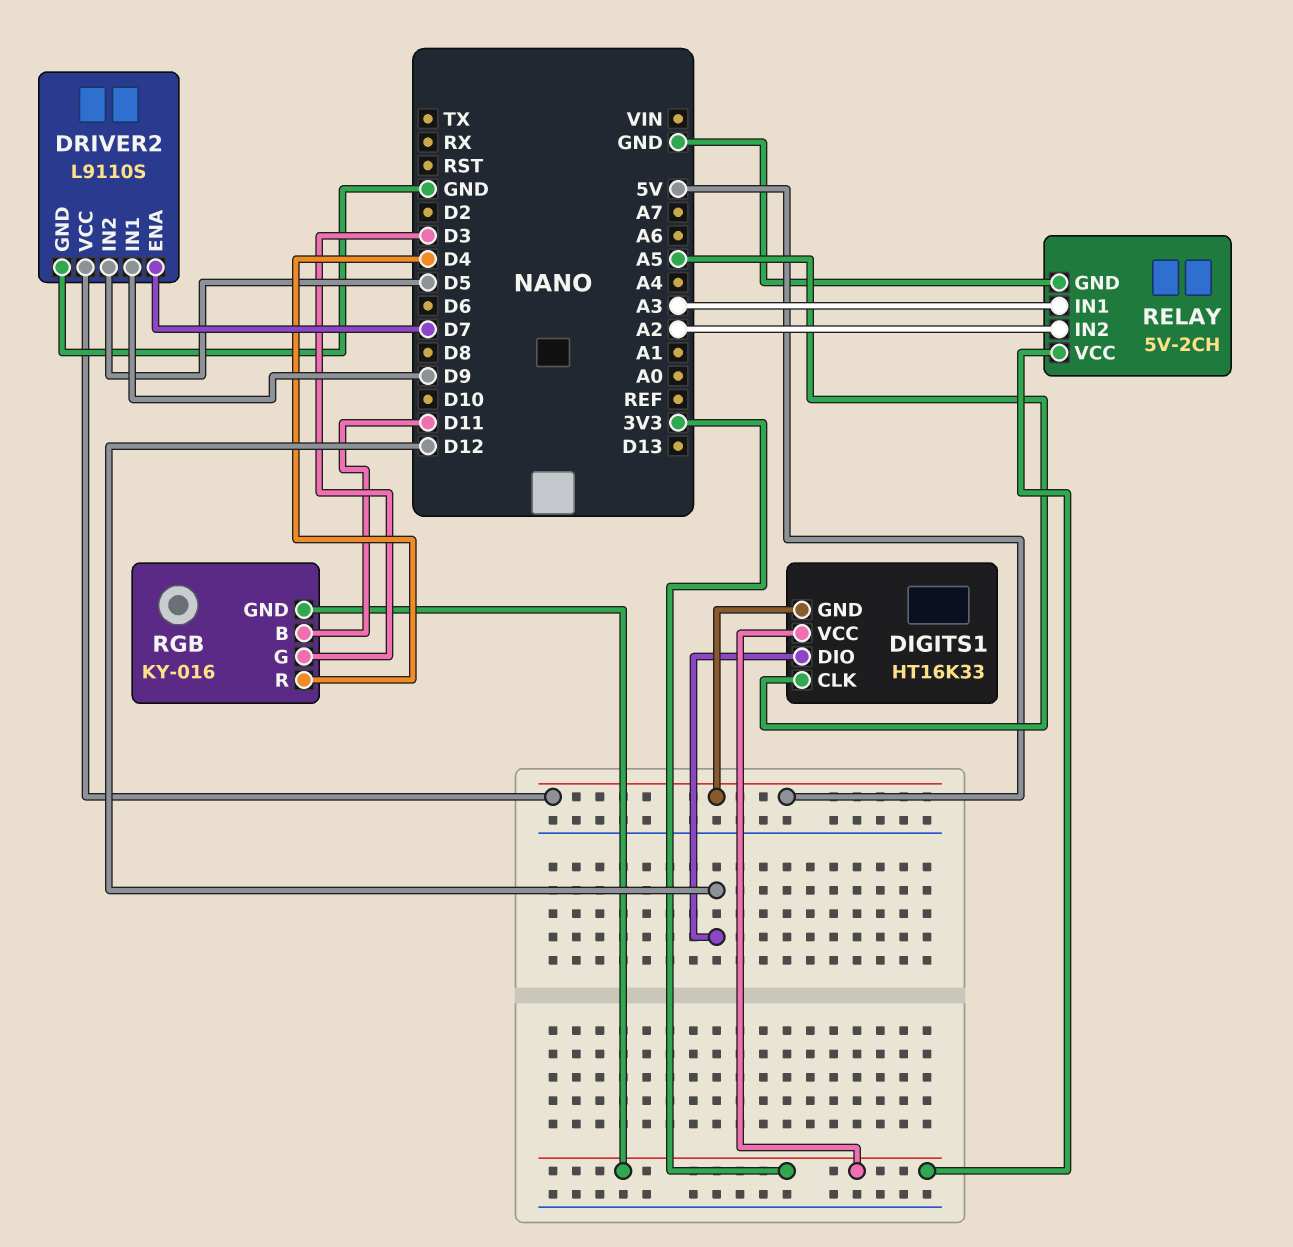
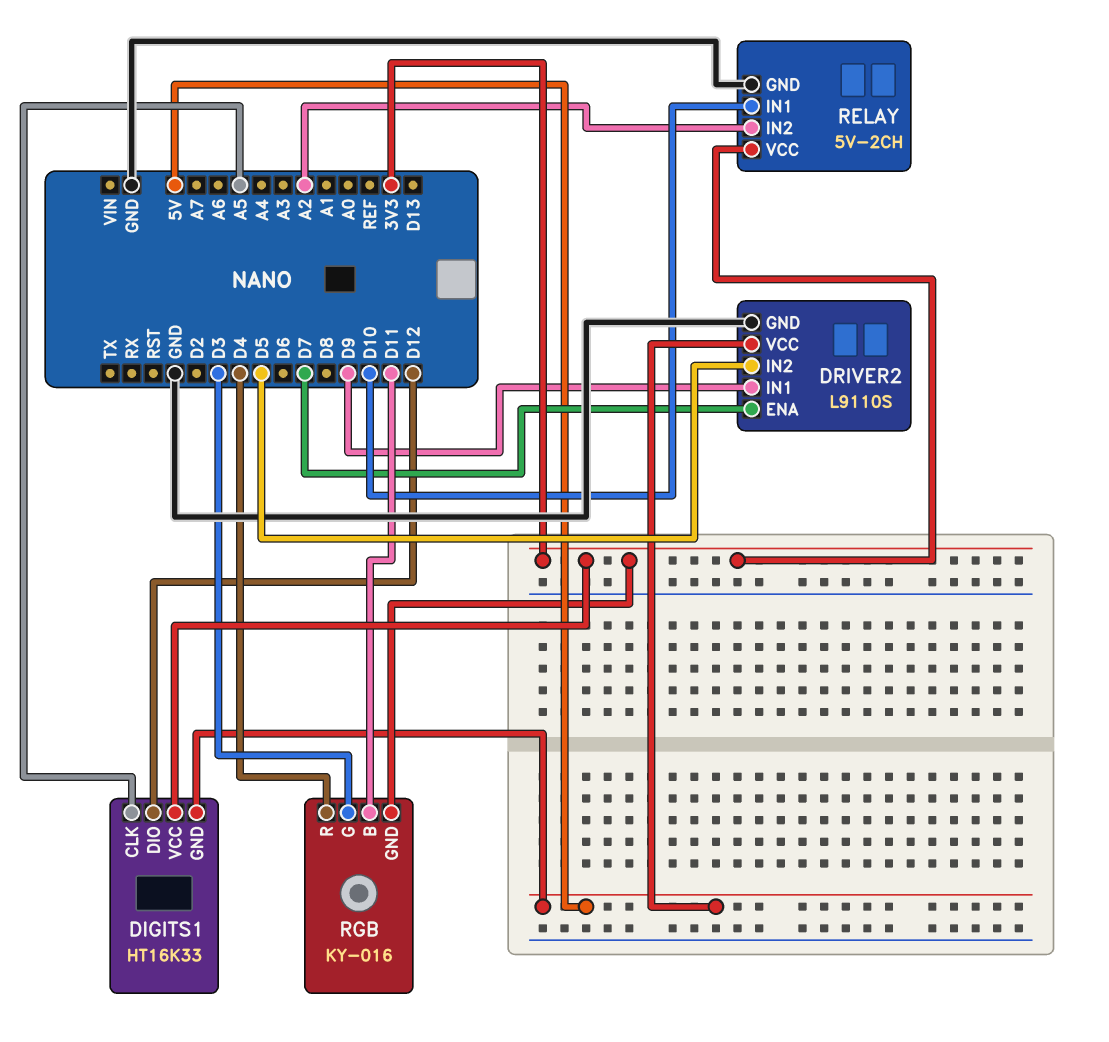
RELAY pin IN1: A3 -> D10

